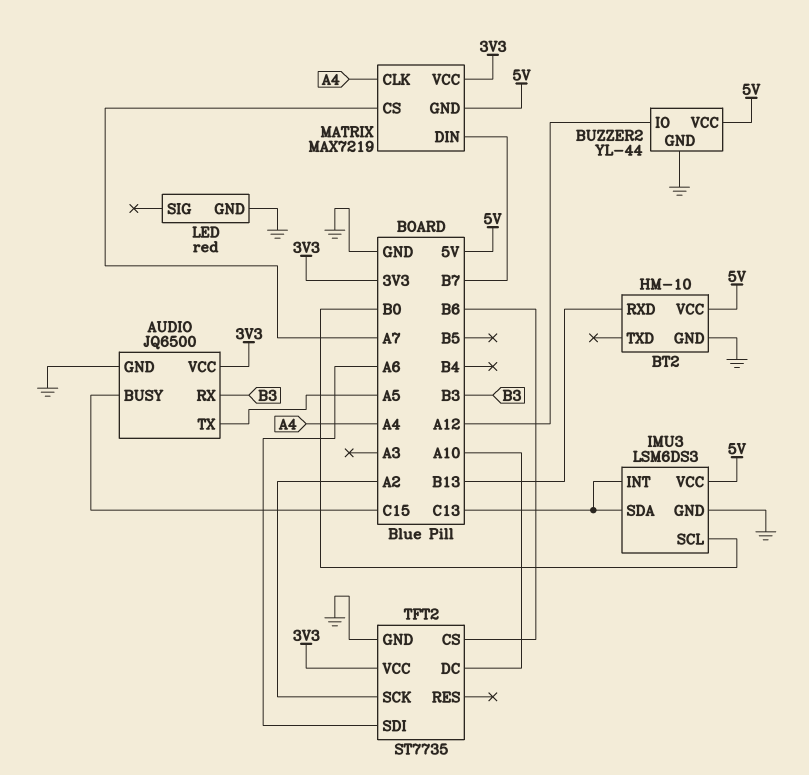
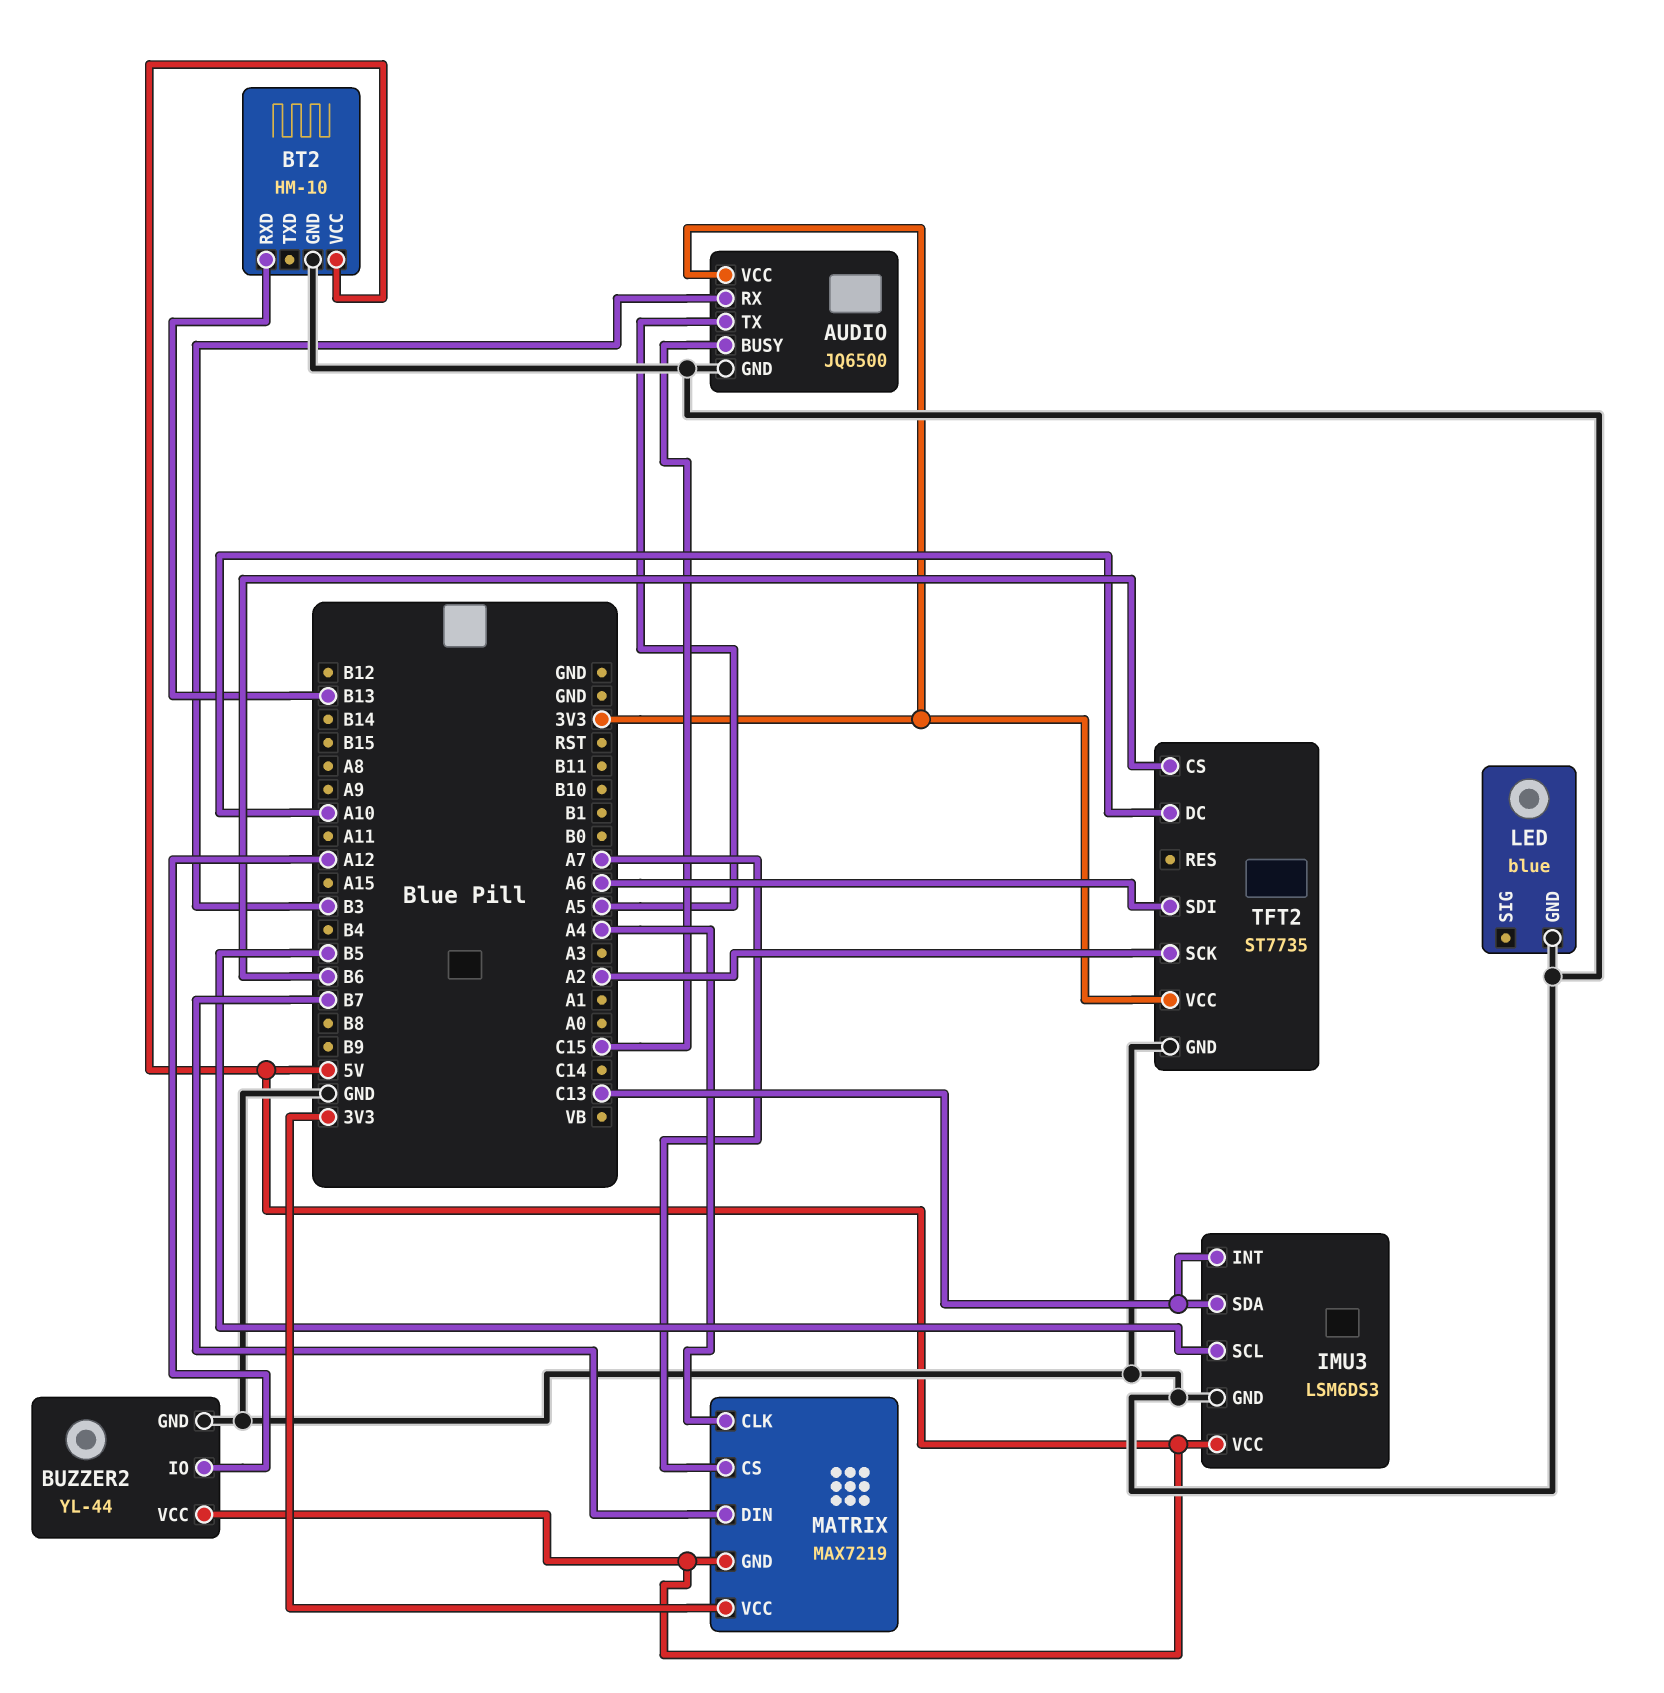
IMU3 pin SCL: B0 -> B5
LED: red -> blue

